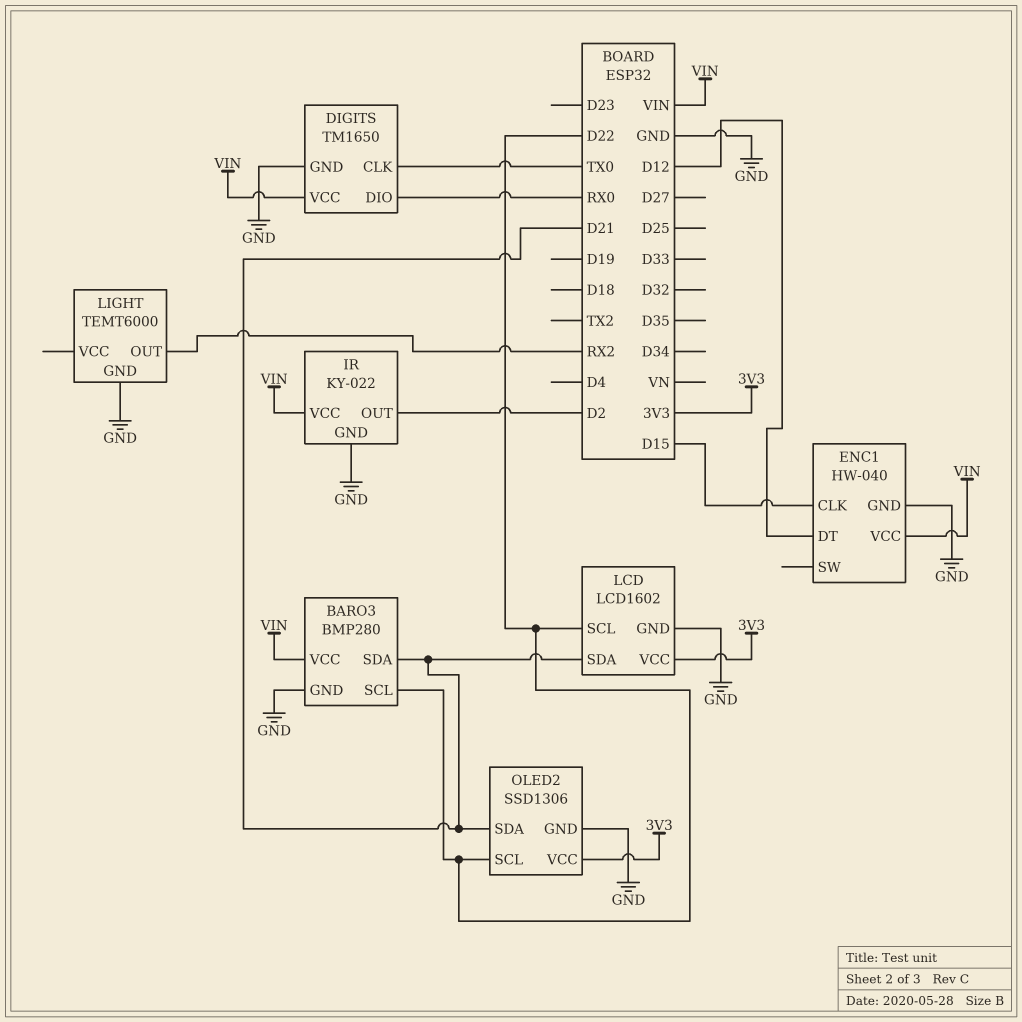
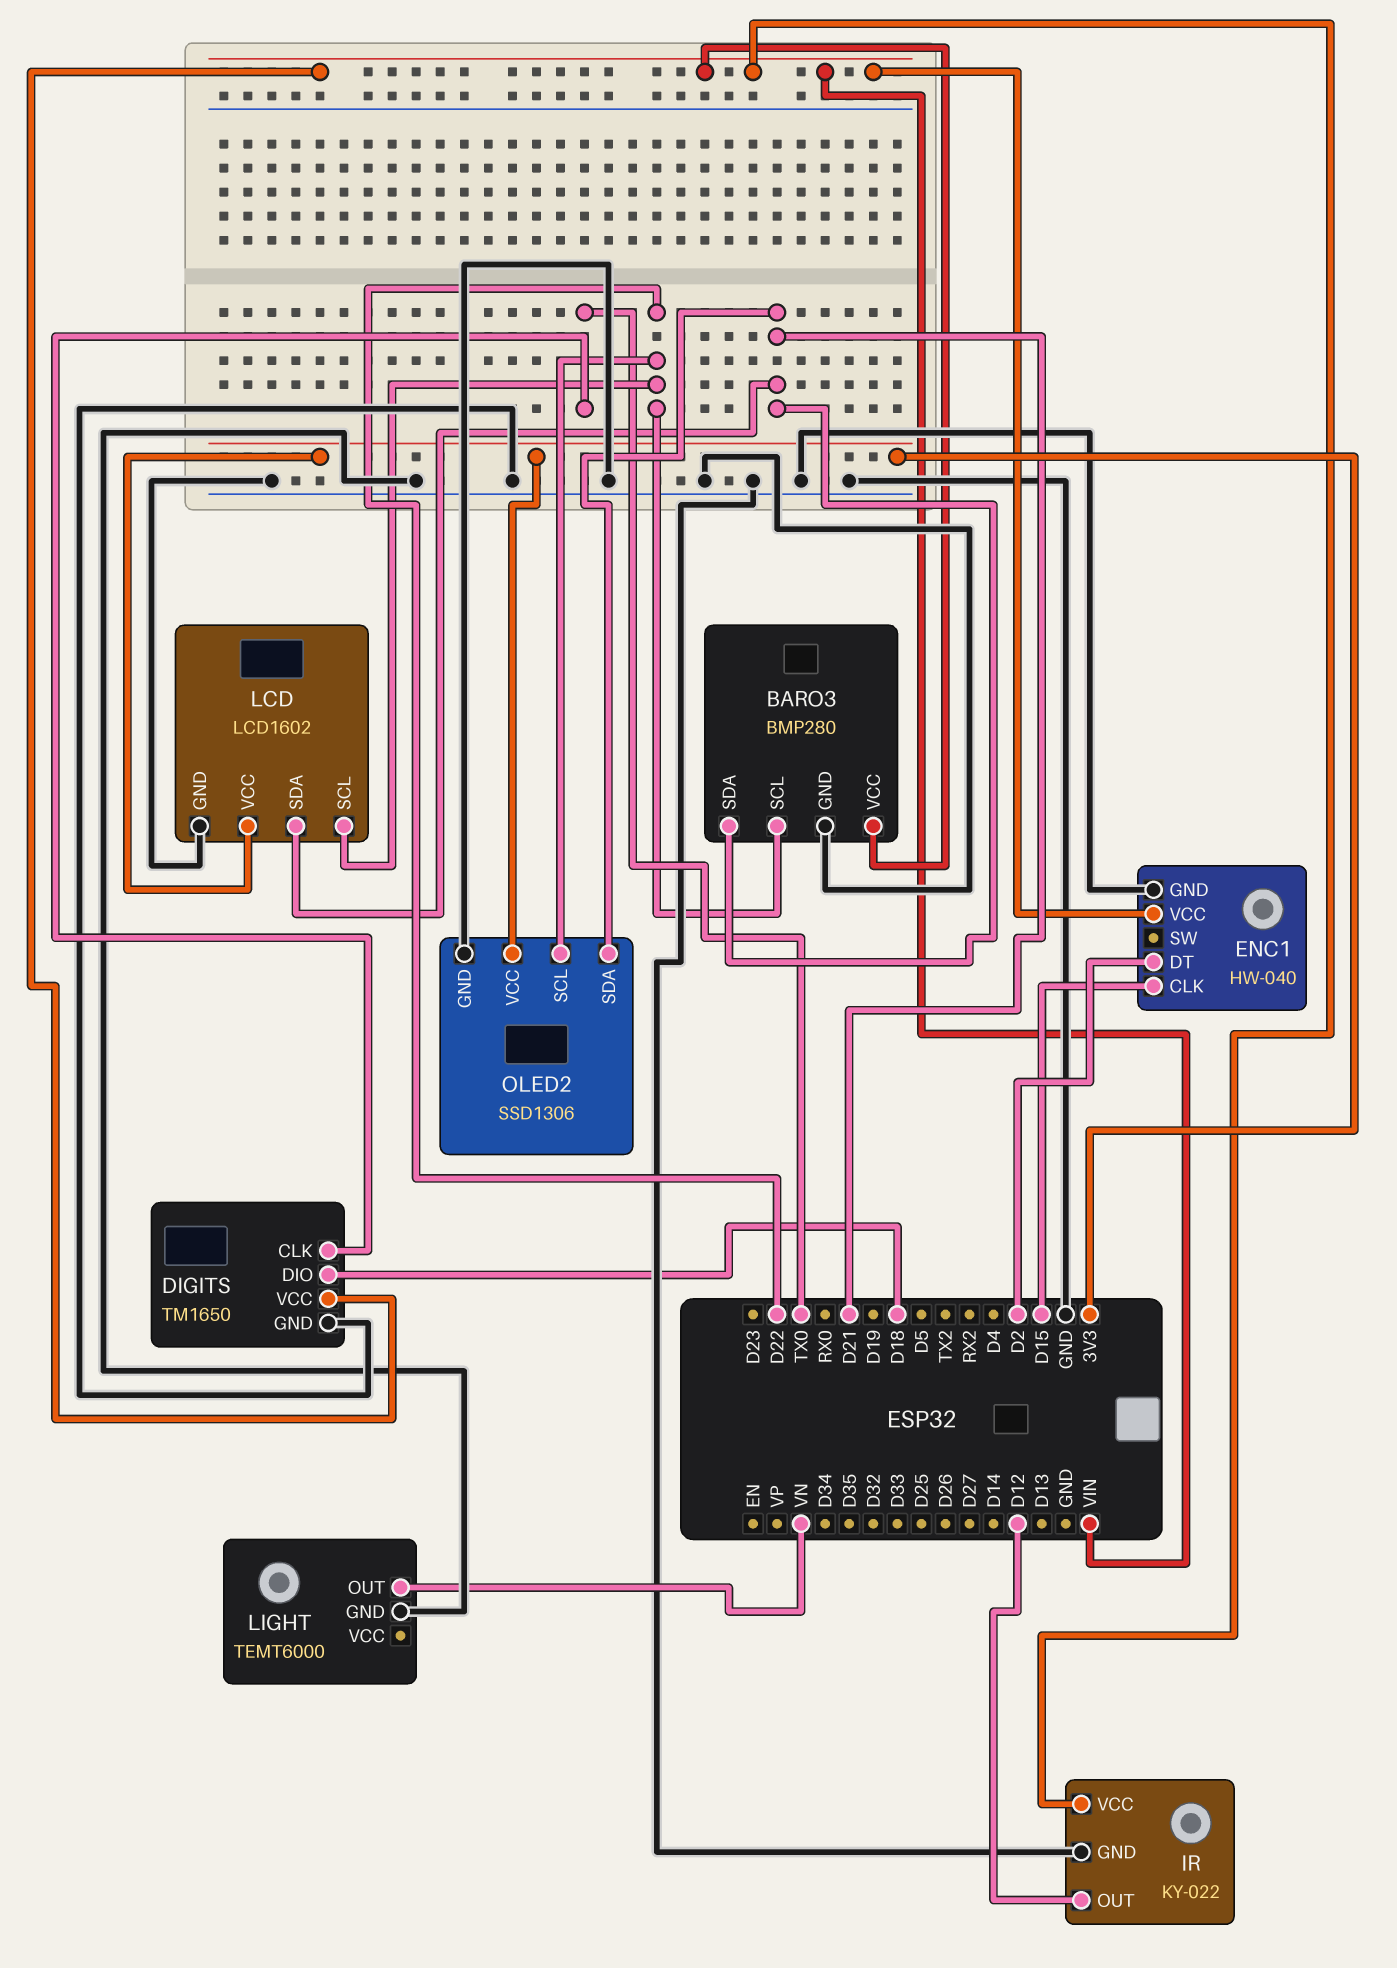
DIGITS pin DIO: RX0 -> D18
ENC1 pin DT: D12 -> D2
IR pin OUT: D2 -> D12
LIGHT pin OUT: RX2 -> VN

